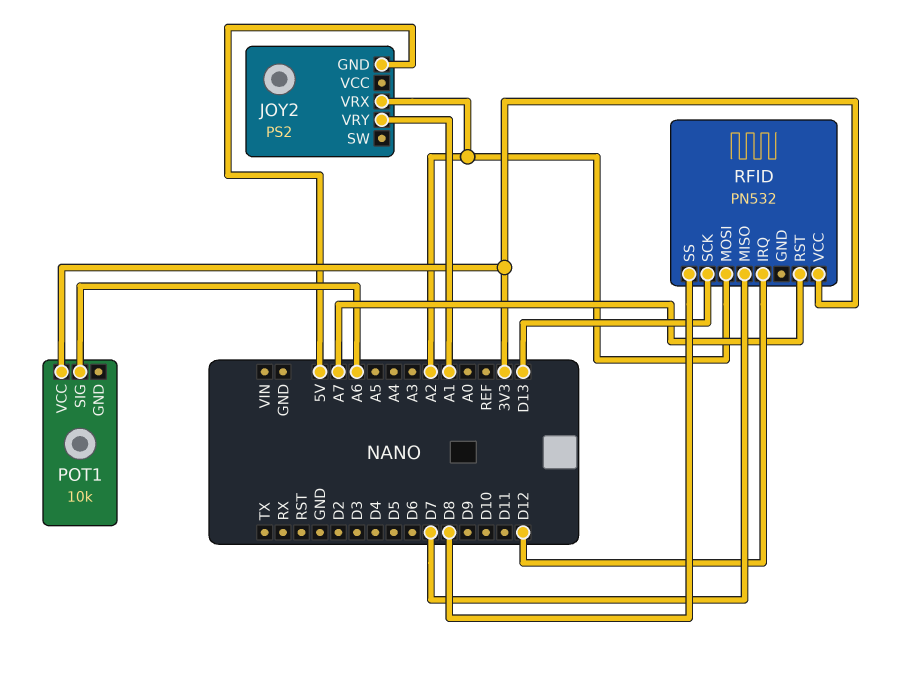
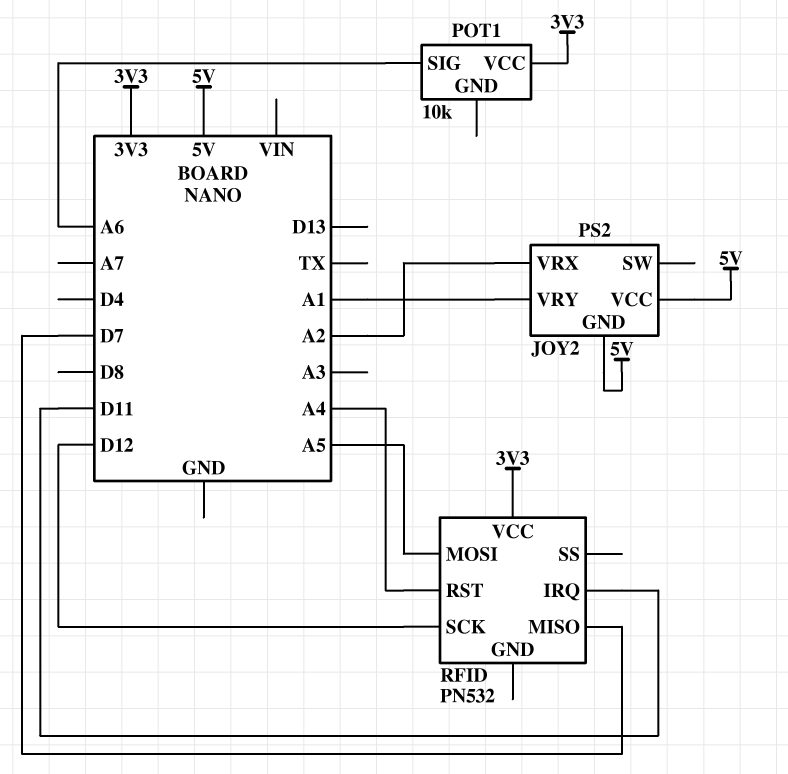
JOY2 pin VCC: none -> 5V
RFID pin IRQ: D12 -> D11
RFID pin MOSI: A2 -> A5
RFID pin RST: A7 -> A4
RFID pin SCK: D13 -> D12
RFID pin SS: D8 -> none

